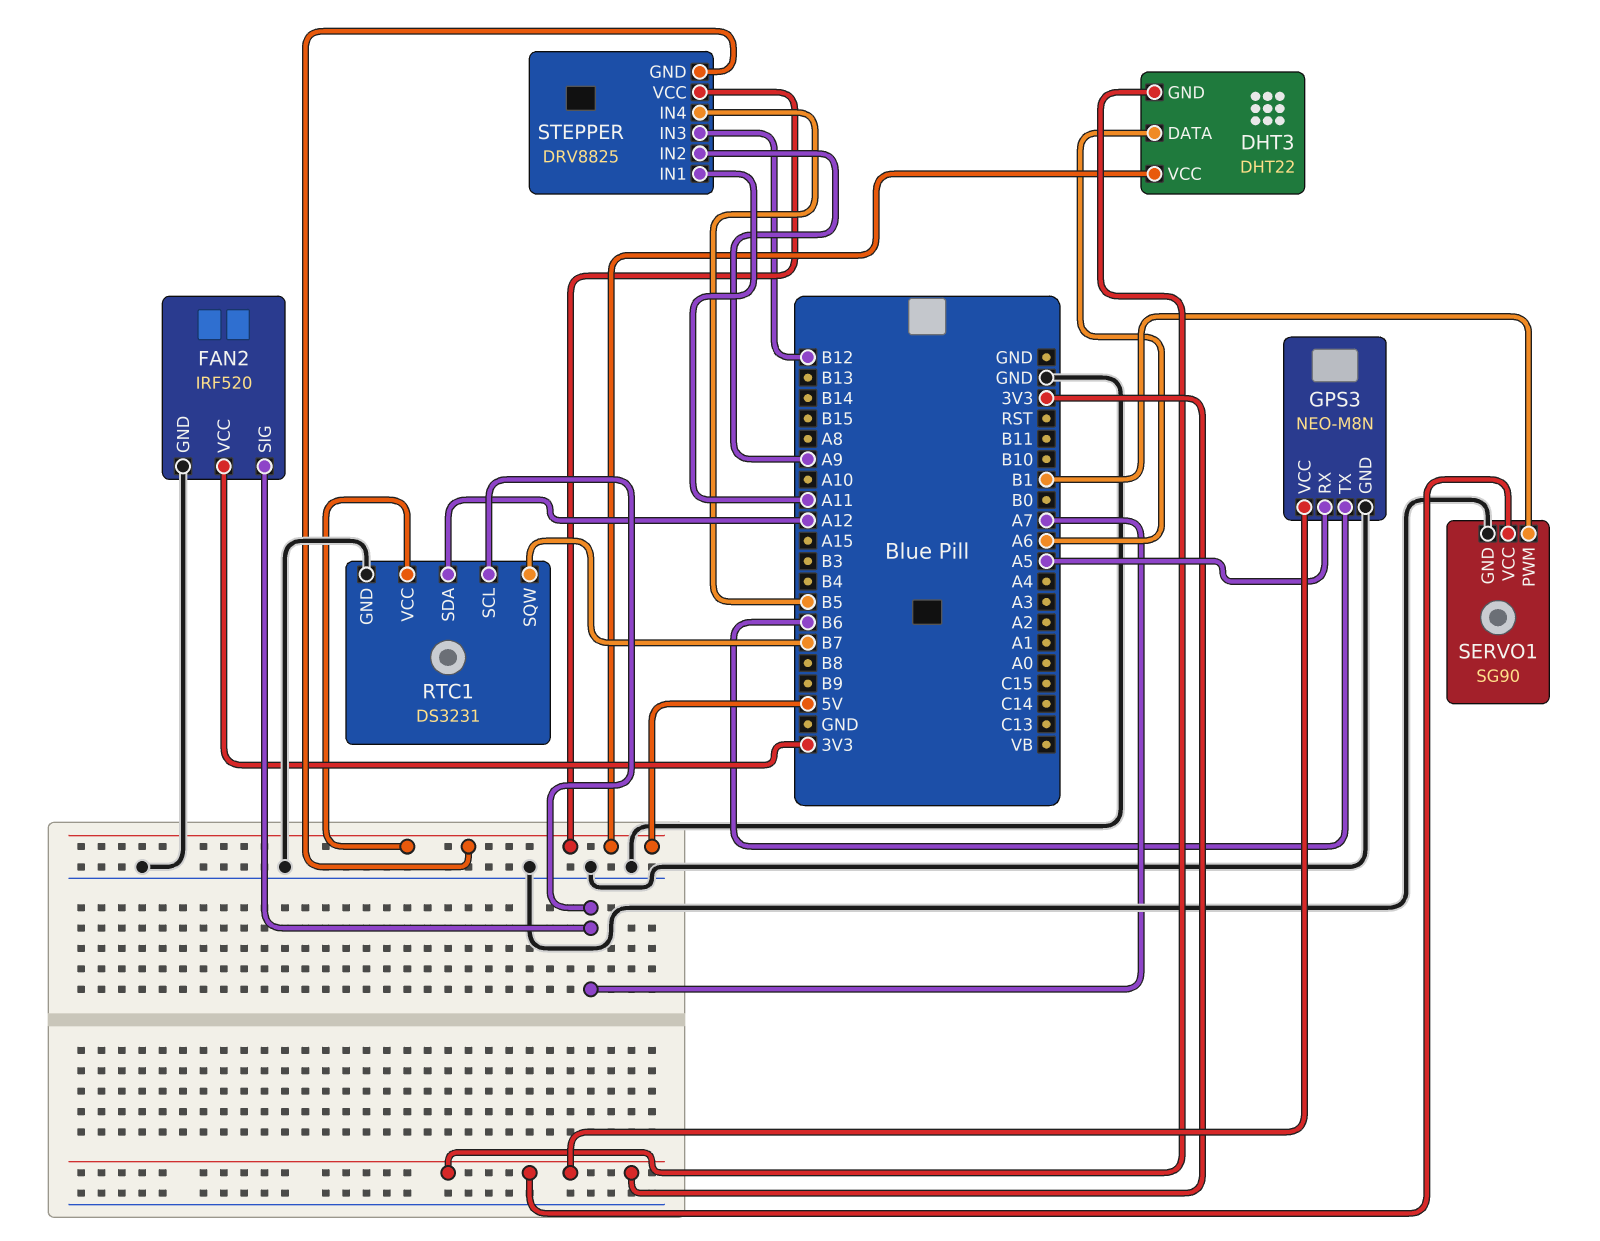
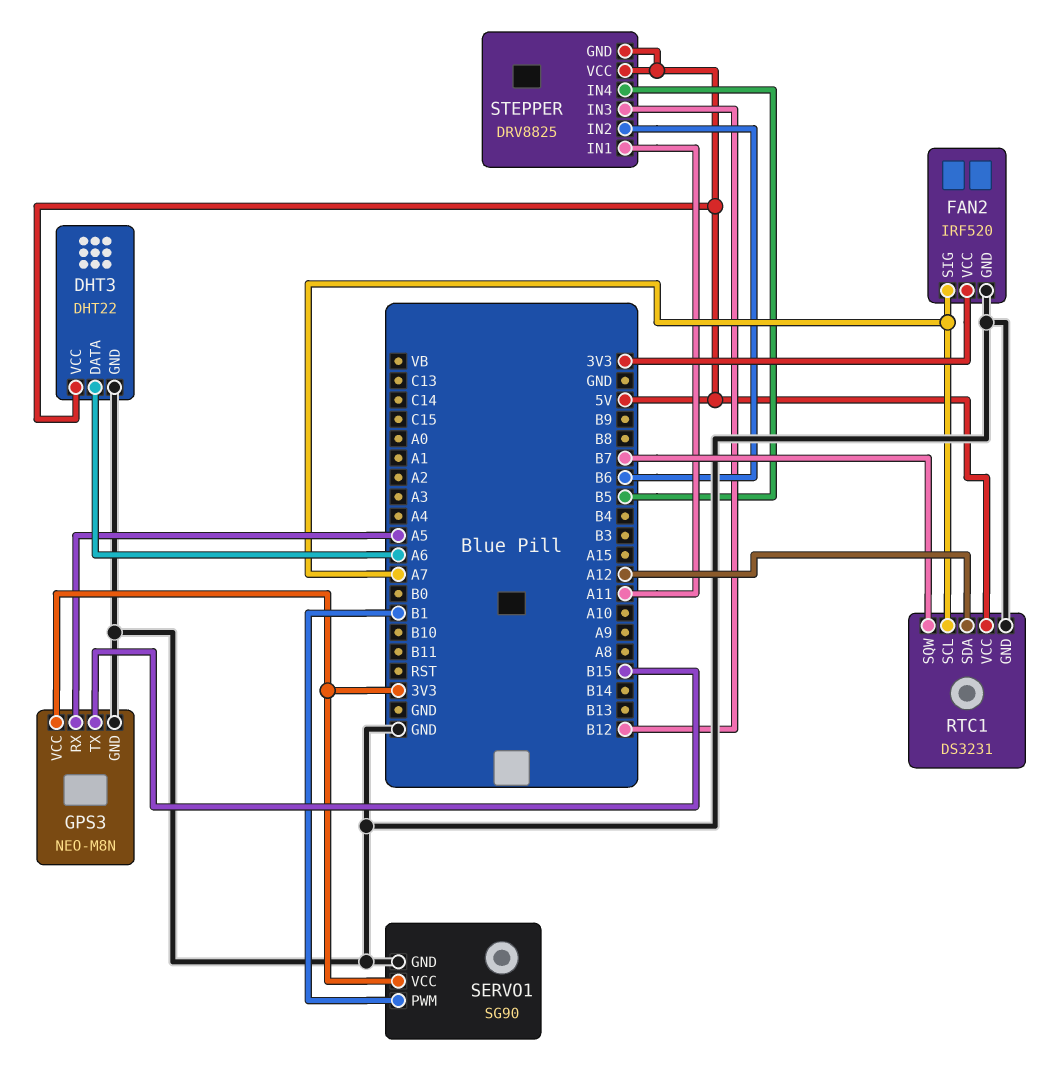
DHT3 pin GND: 3V3 -> GND
GPS3 pin TX: B6 -> B15
STEPPER pin IN2: A9 -> B6

